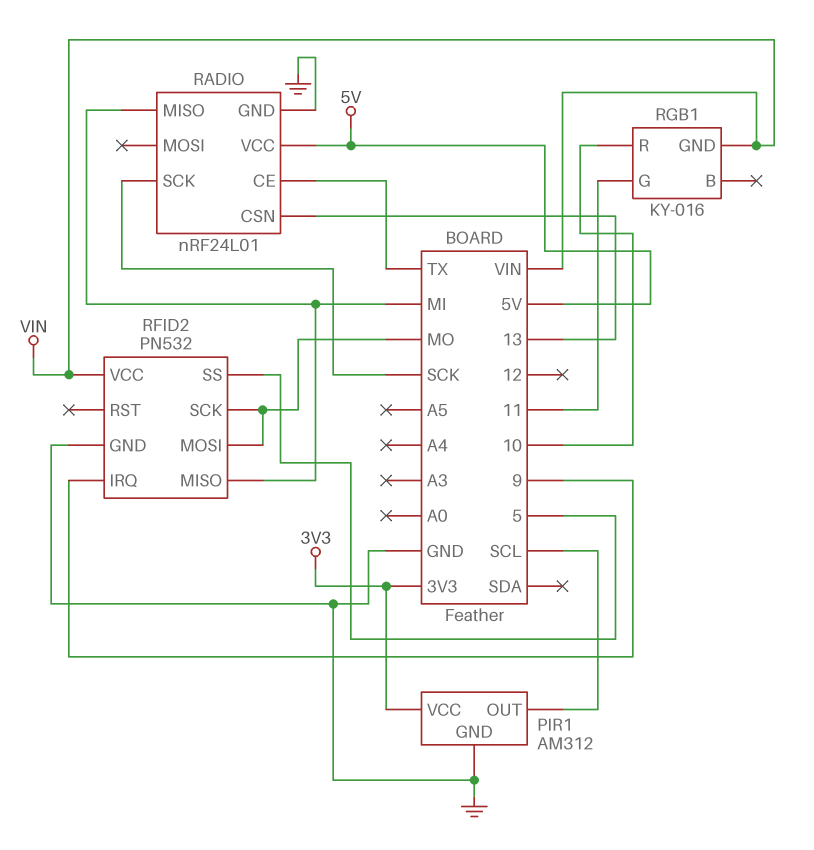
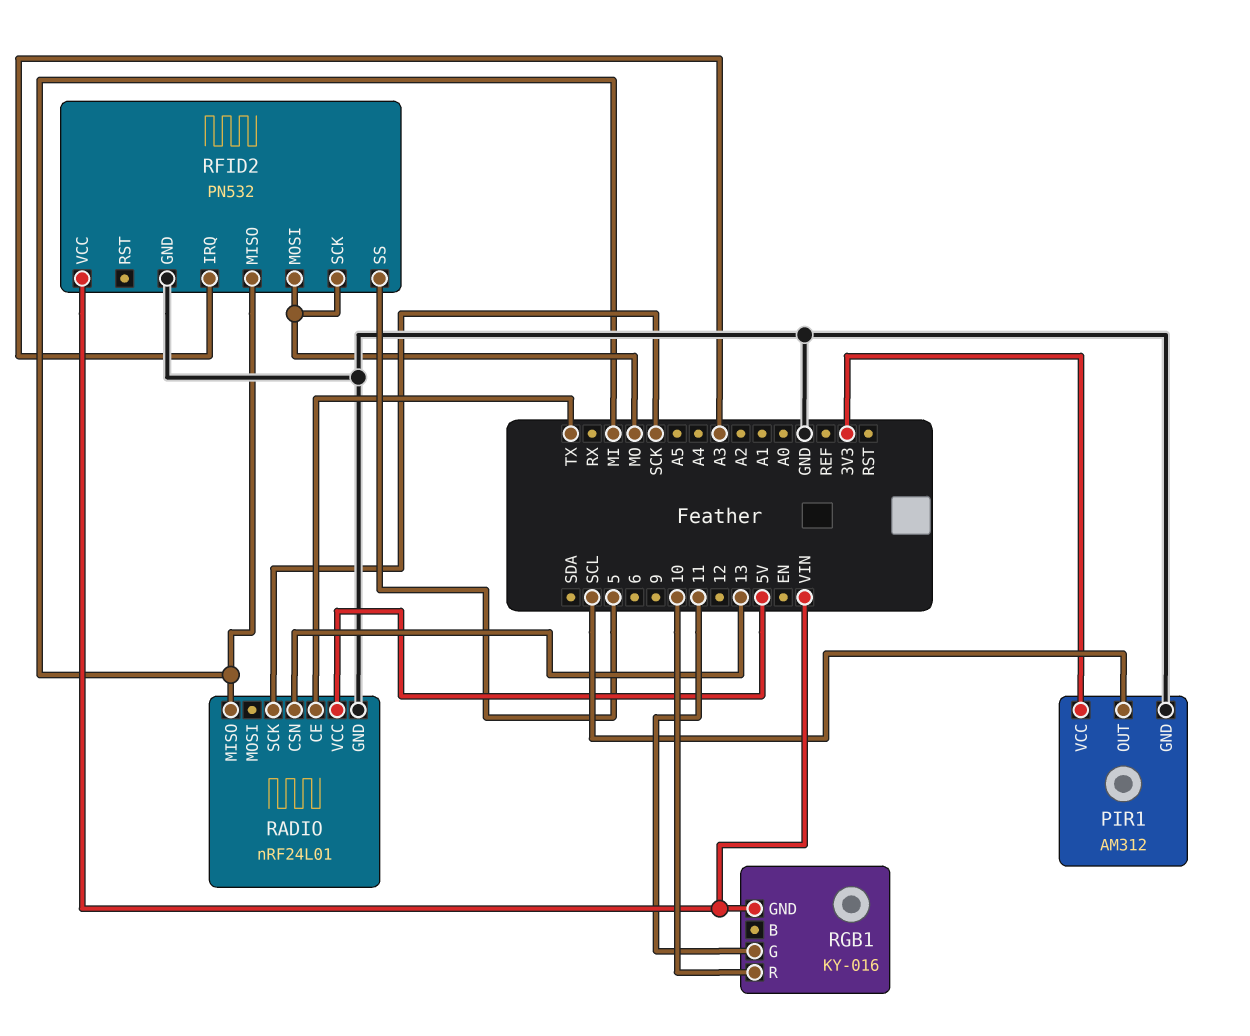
RFID2 pin IRQ: 9 -> A3

